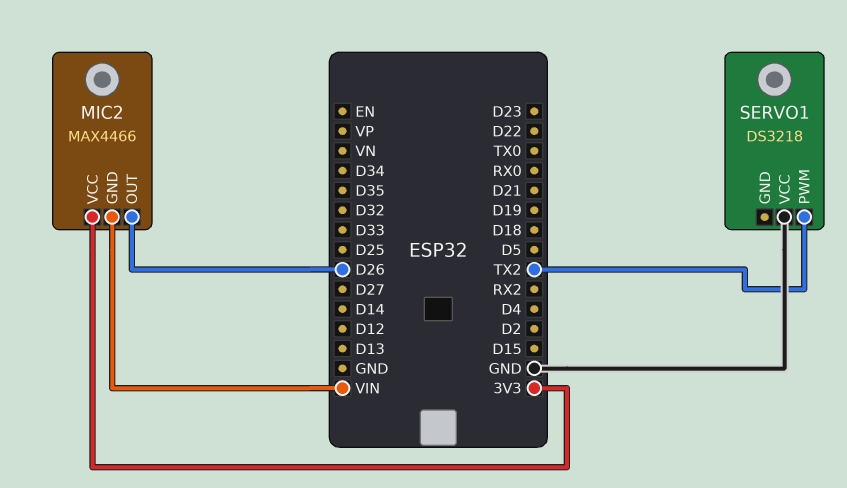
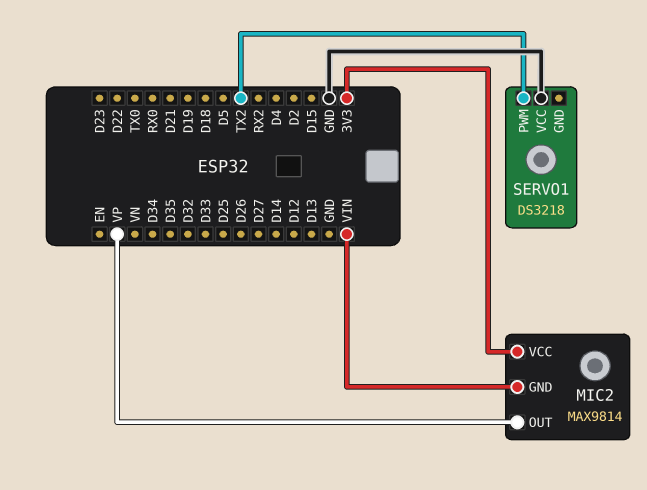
MIC2: MAX4466 -> MAX9814
MIC2 pin OUT: D26 -> VP

